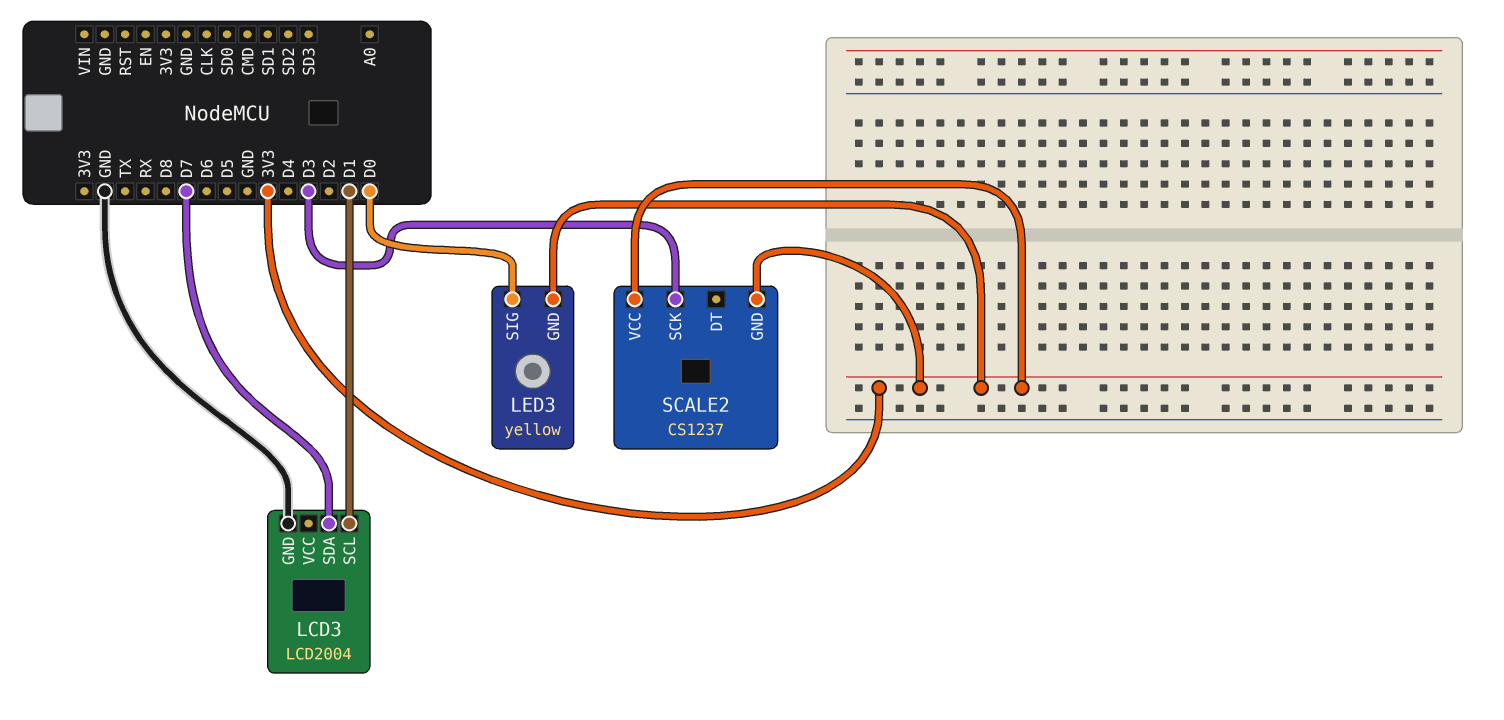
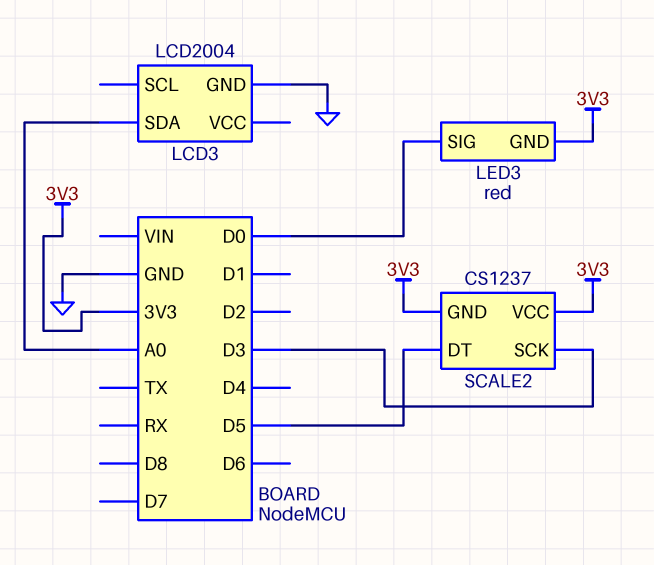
LCD3 pin SCL: D1 -> none
LCD3 pin SDA: D7 -> A0
LED3: yellow -> red
SCALE2 pin DT: none -> D5

